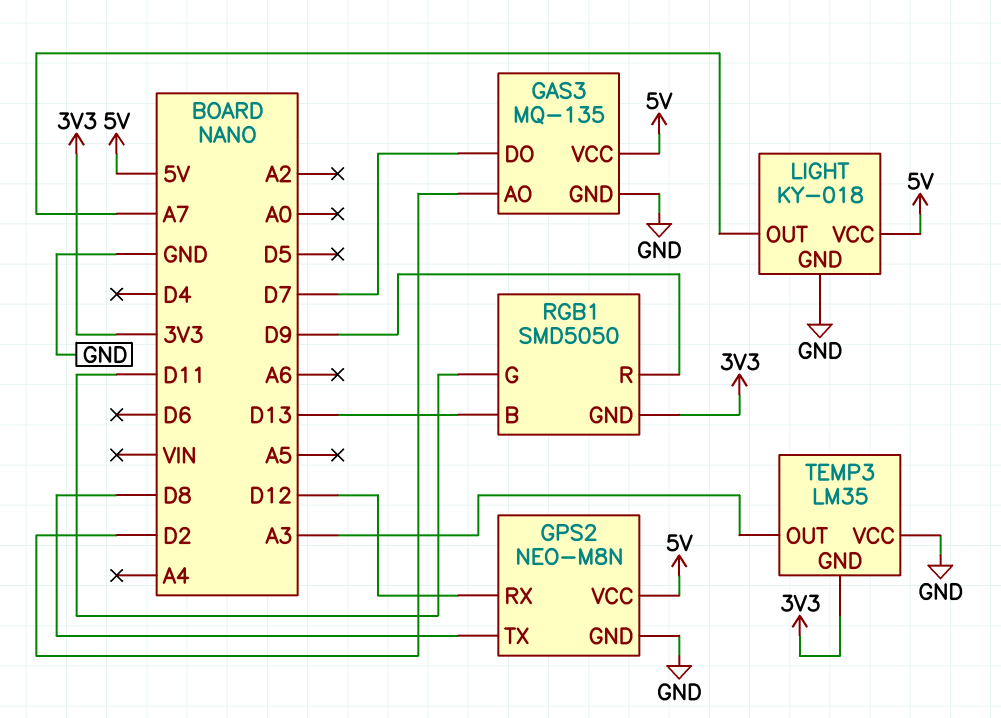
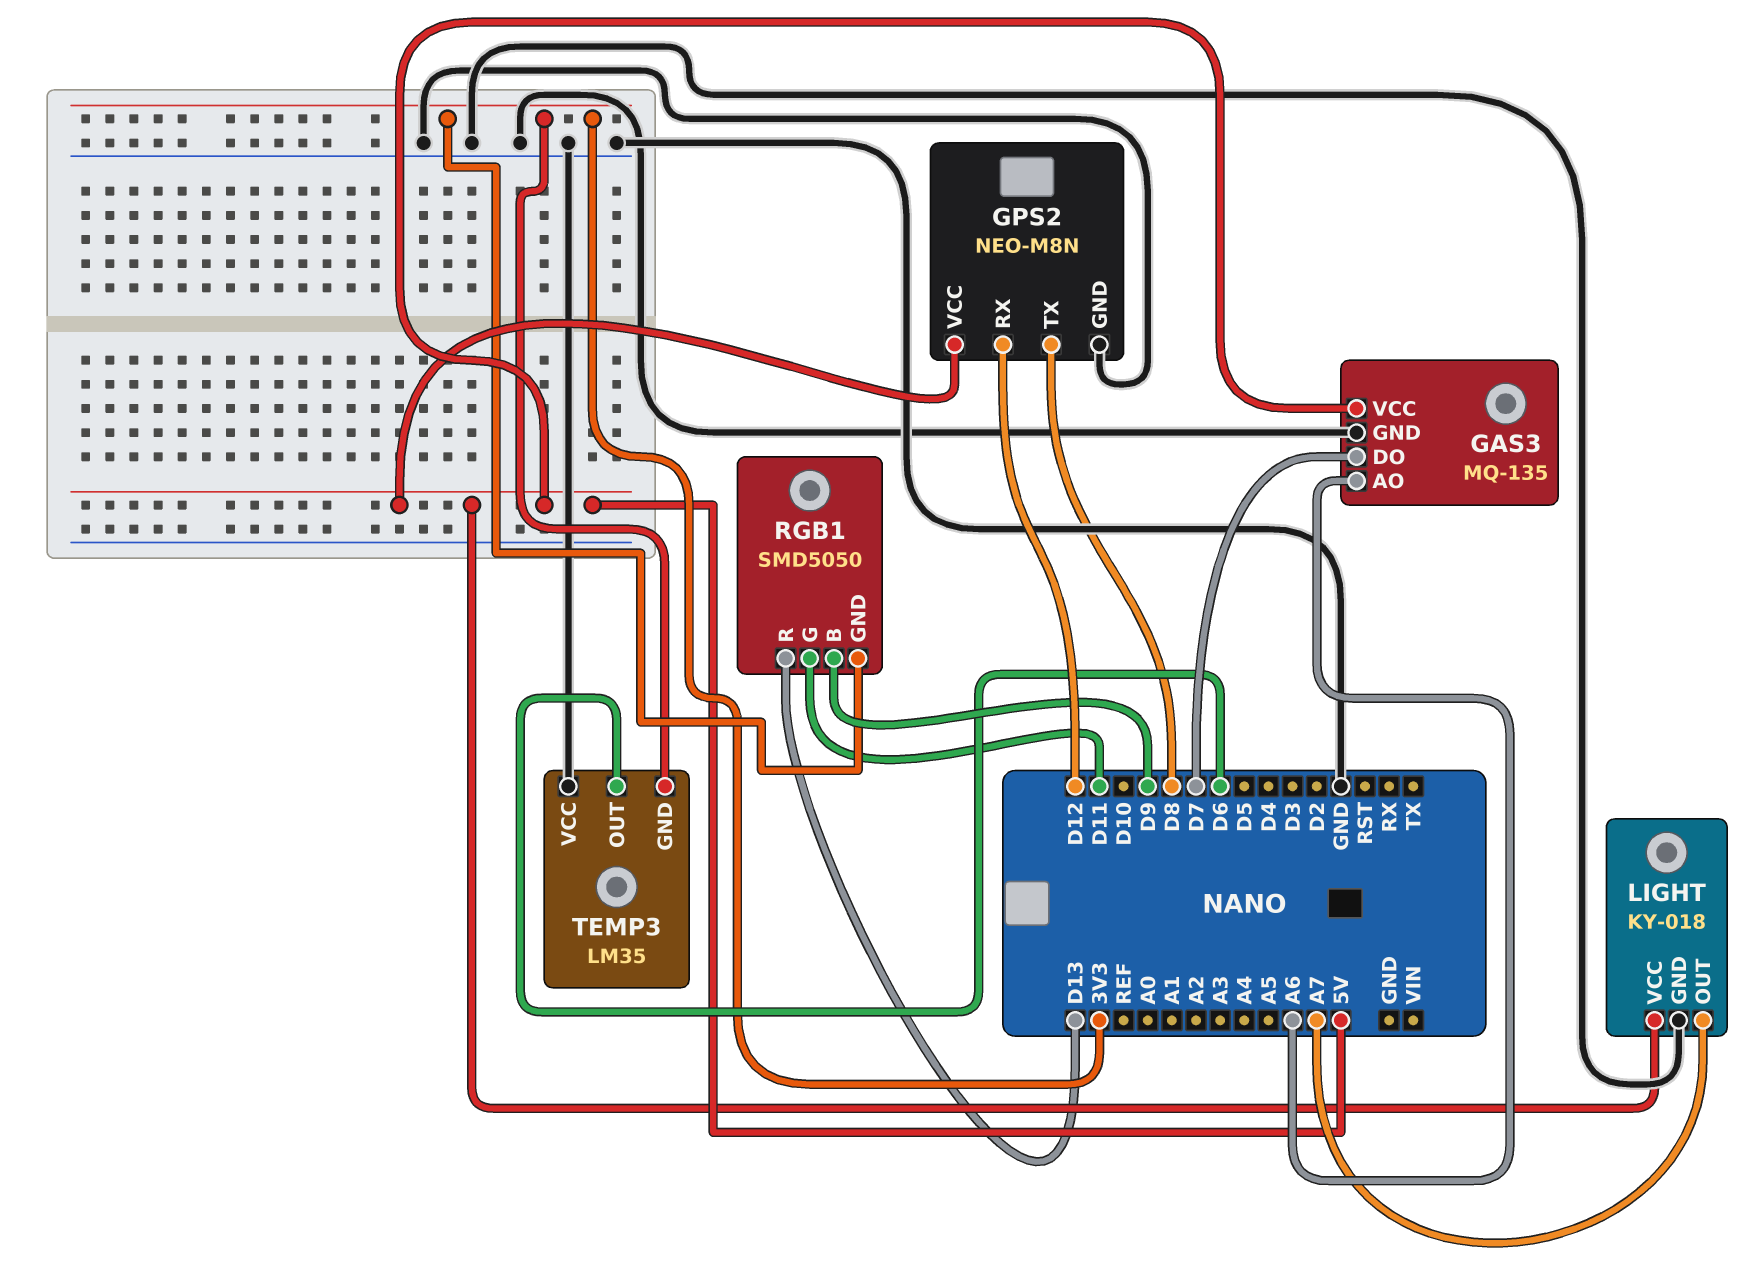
GAS3 pin AO: D2 -> A6
RGB1 pin B: D13 -> D9
RGB1 pin R: D9 -> D13
TEMP3 pin OUT: A3 -> D6

